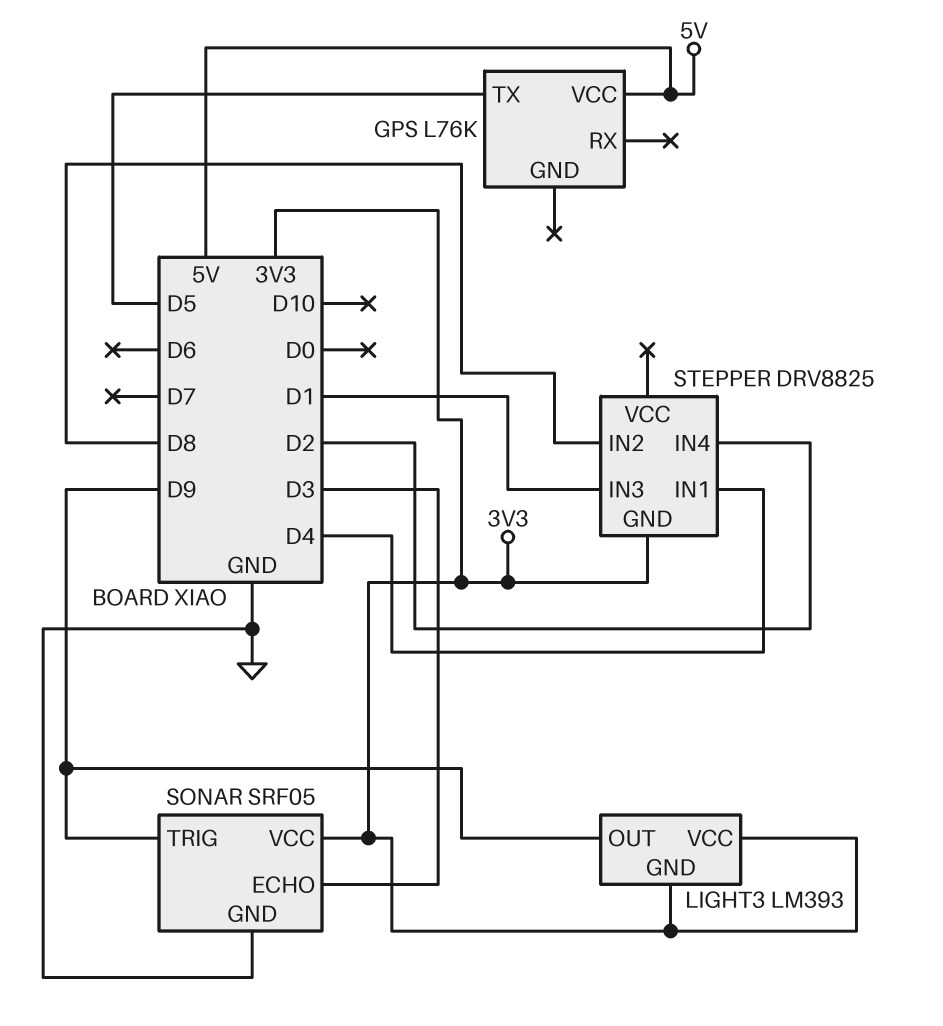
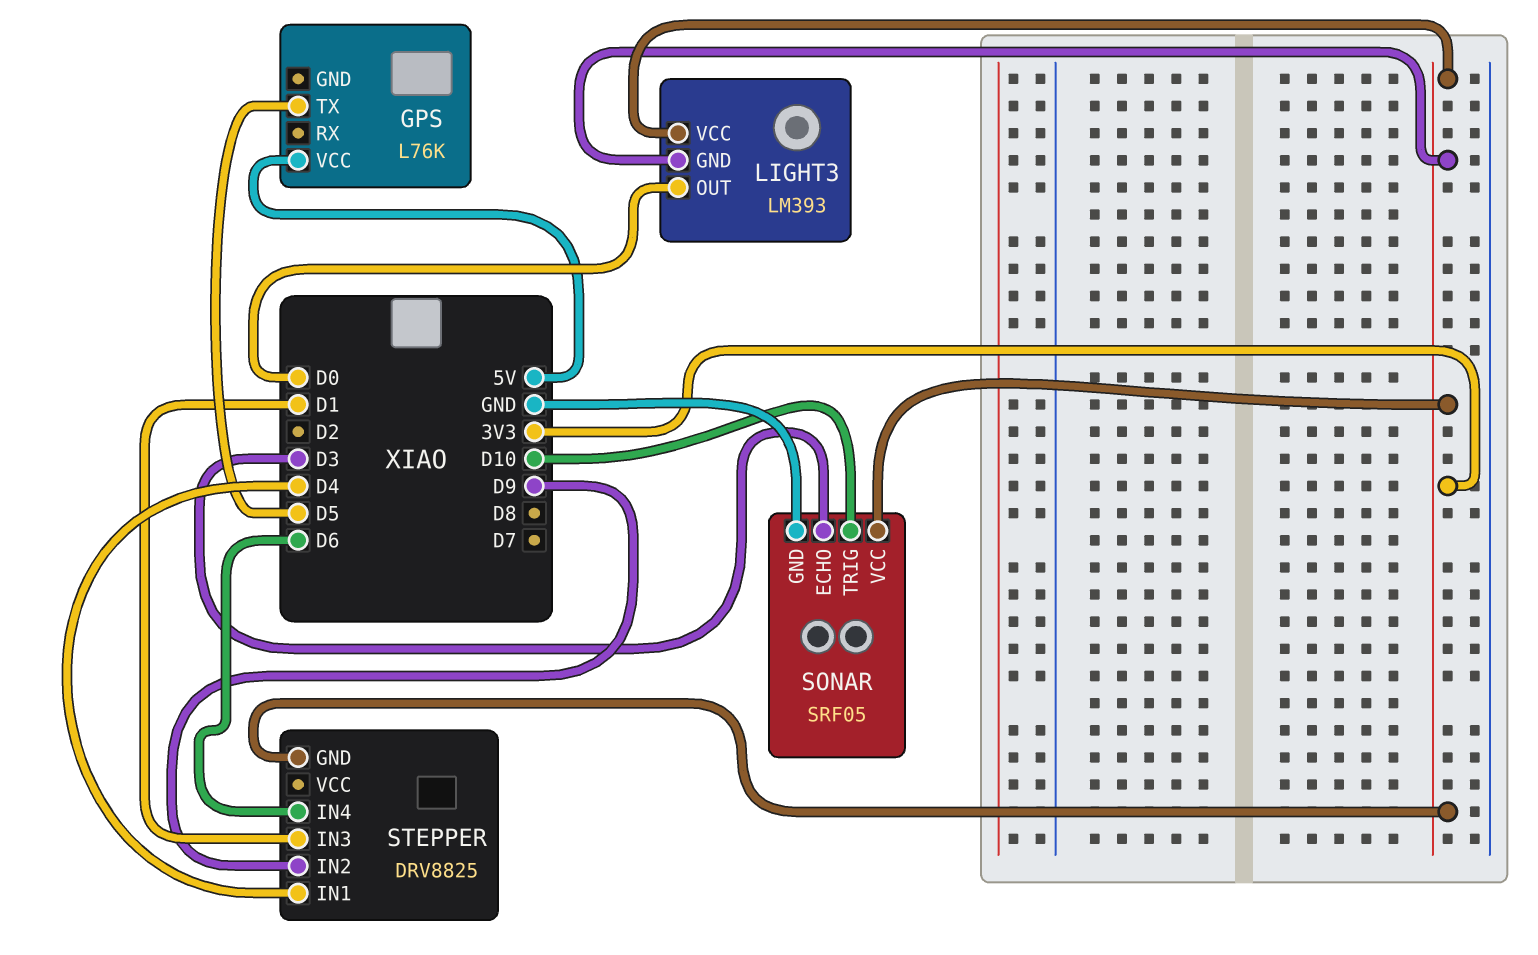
LIGHT3 pin OUT: D9 -> D0
SONAR pin TRIG: D9 -> D10
STEPPER pin IN2: D8 -> D9
STEPPER pin IN4: D2 -> D6

